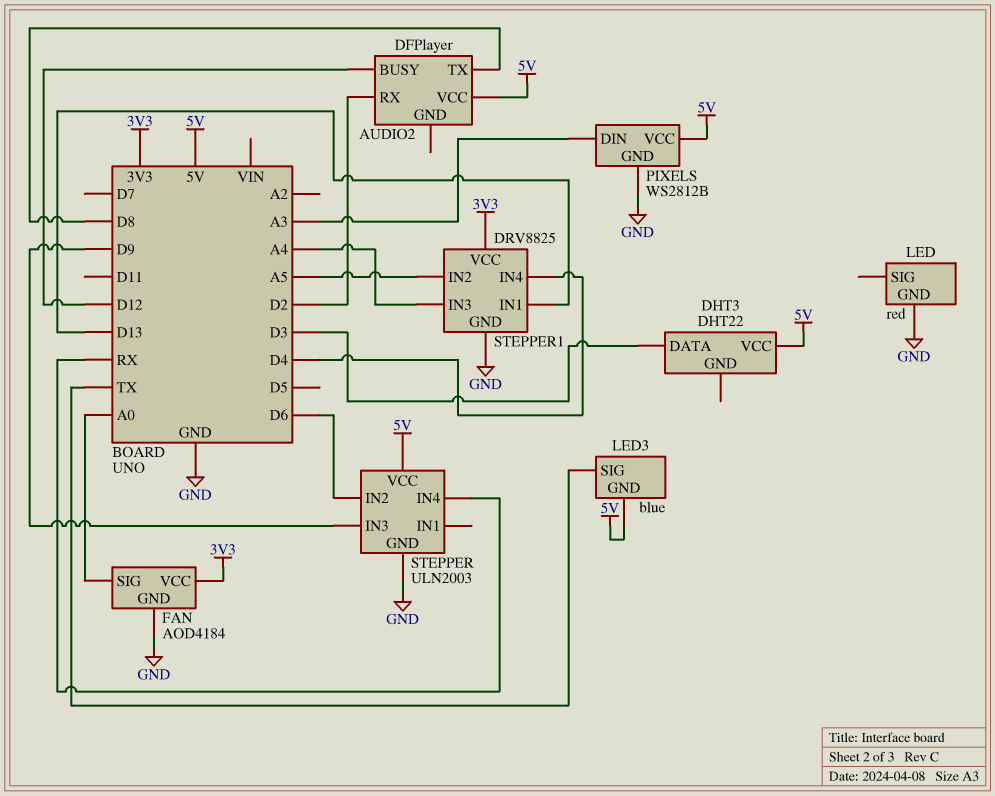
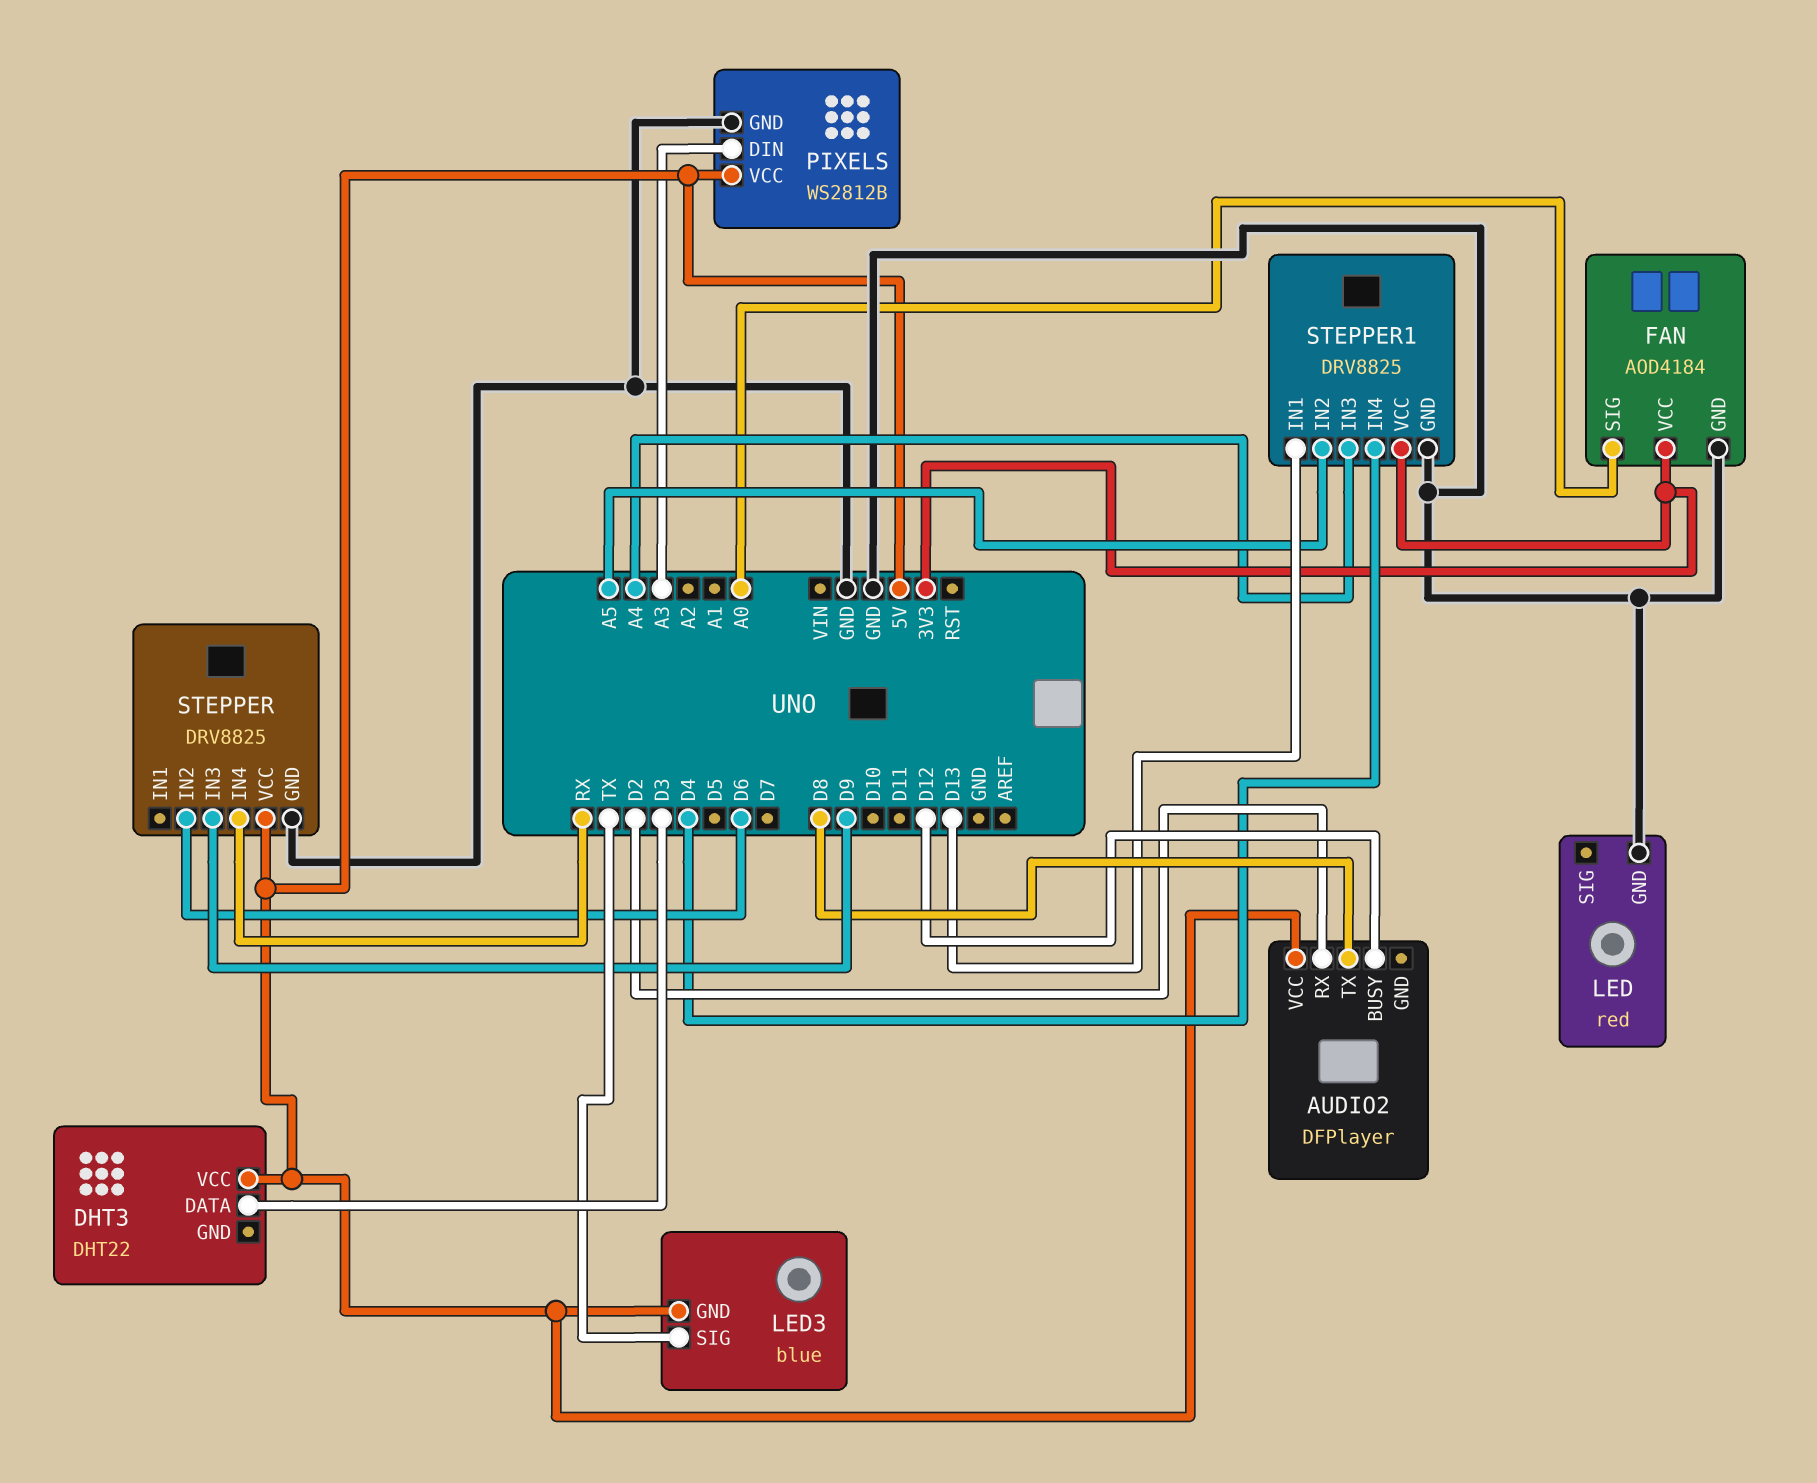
STEPPER: ULN2003 -> DRV8825

